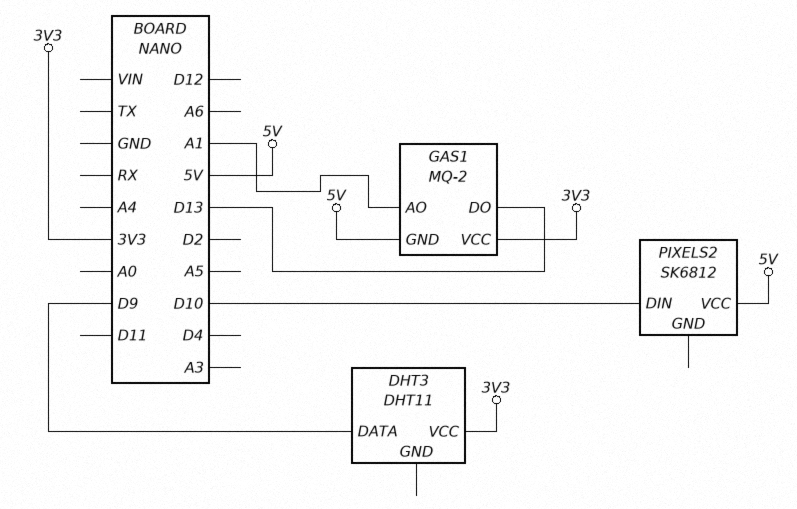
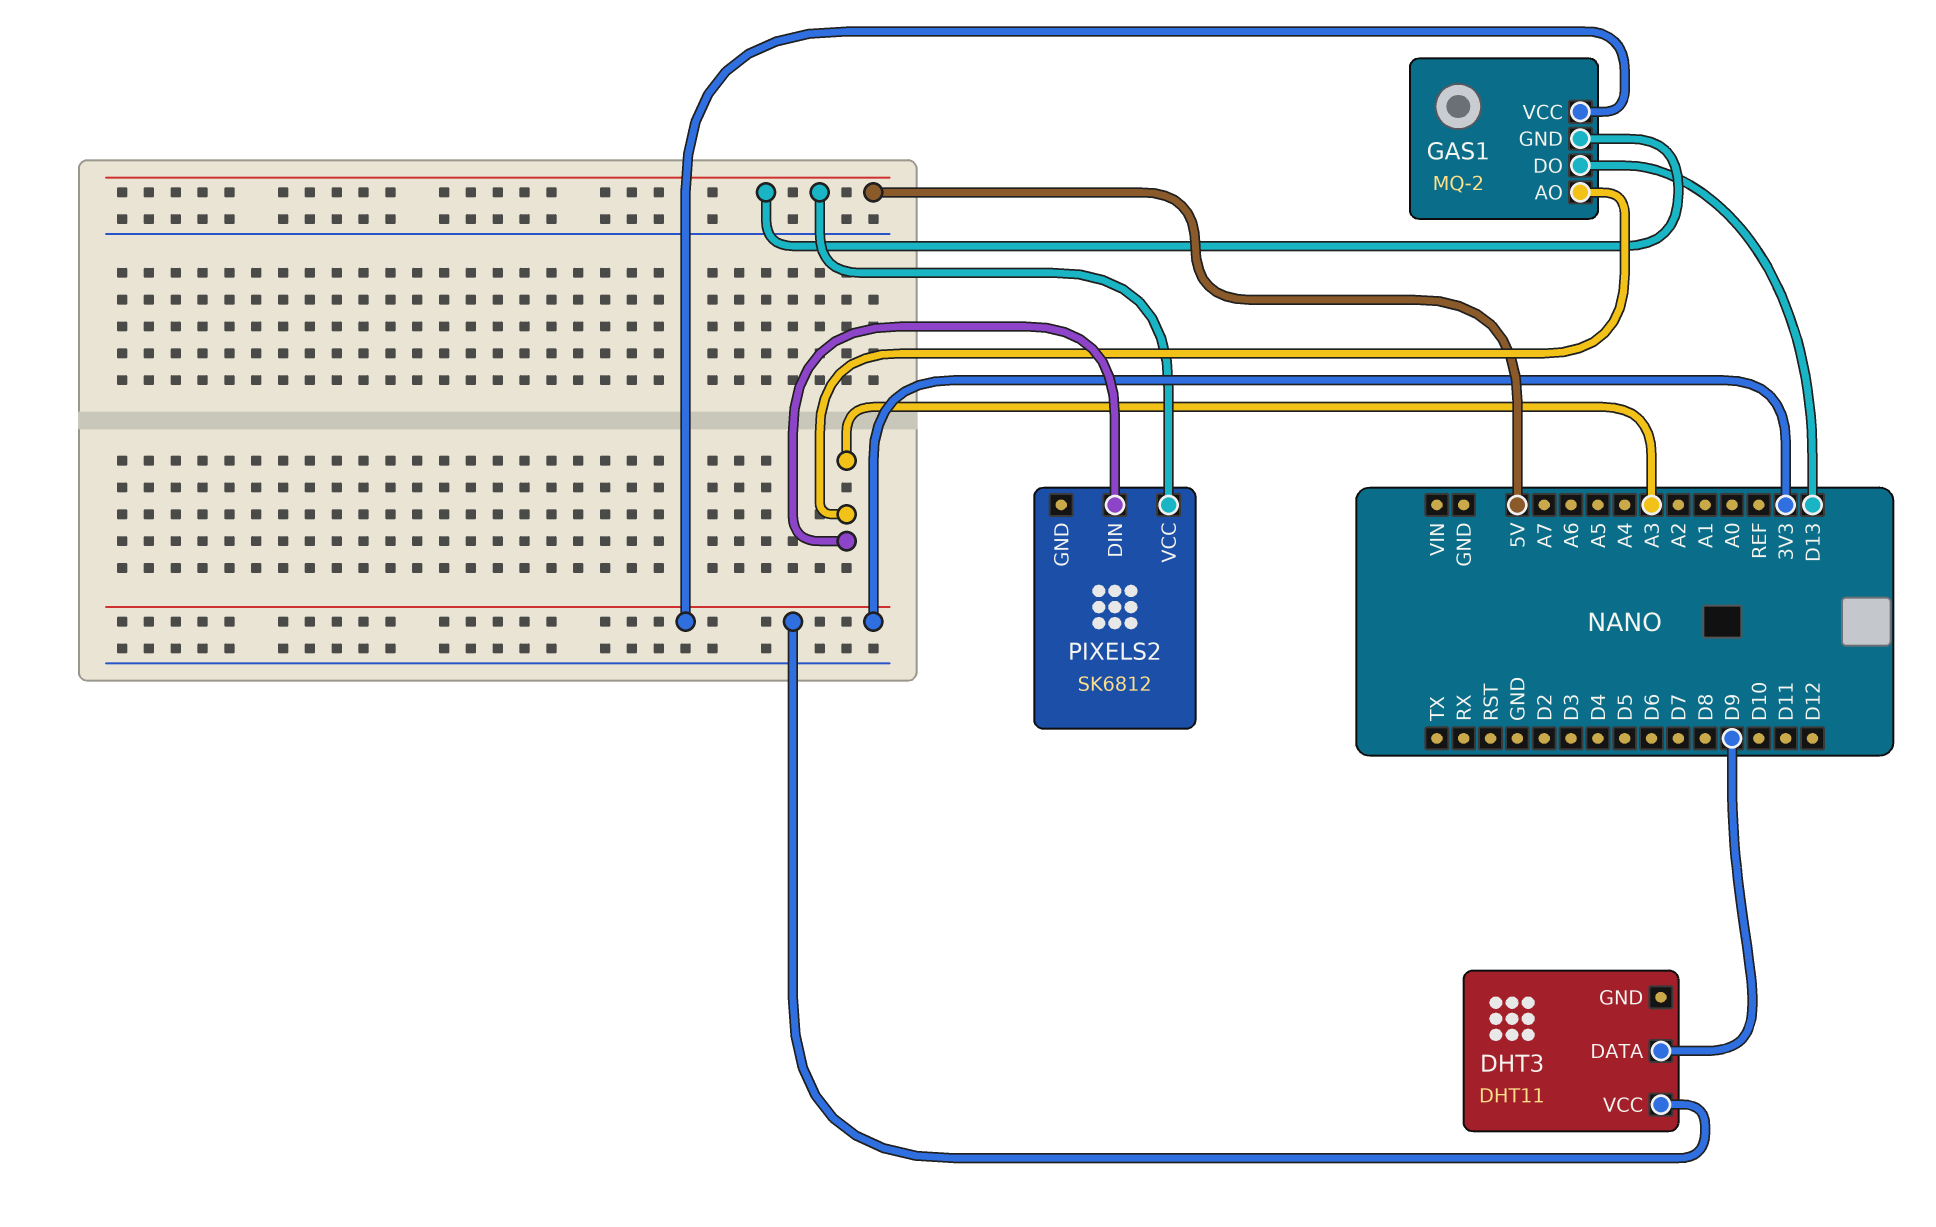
GAS1 pin AO: A1 -> A3
PIXELS2 pin DIN: D10 -> A3

